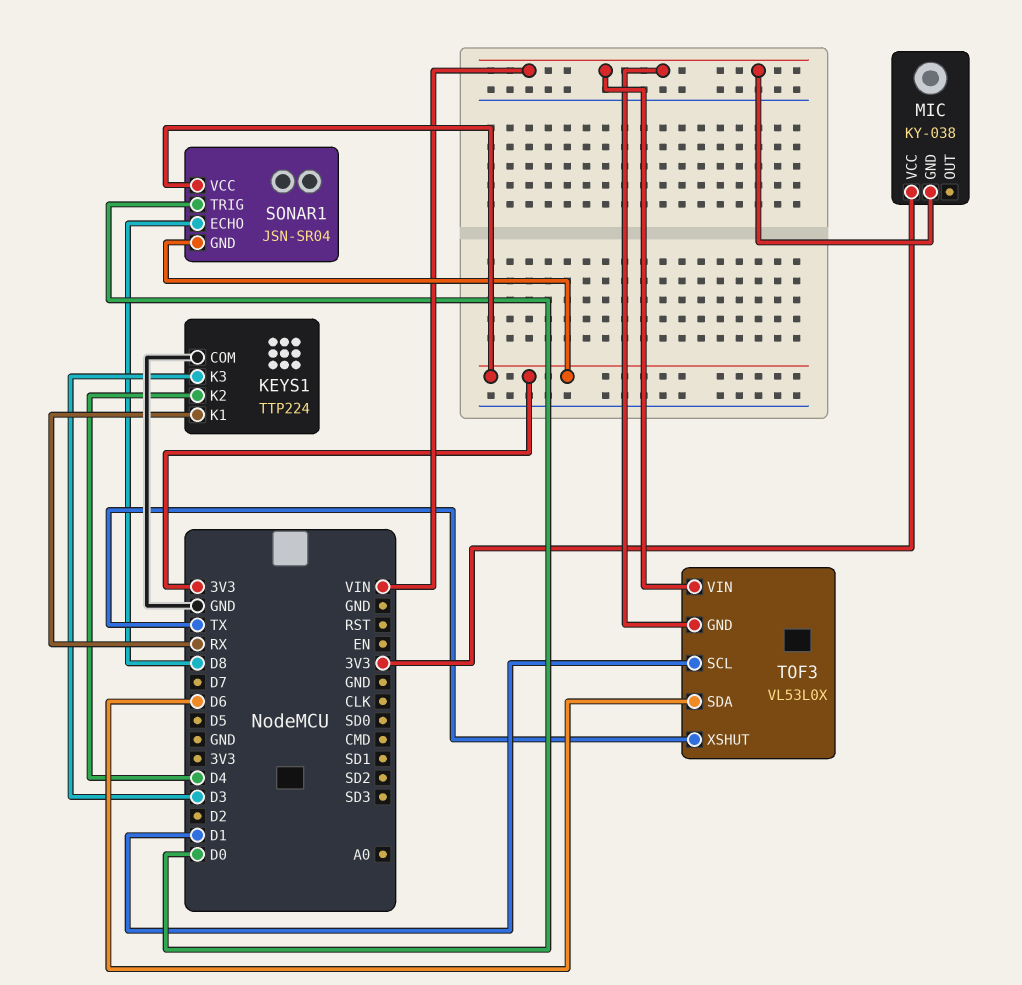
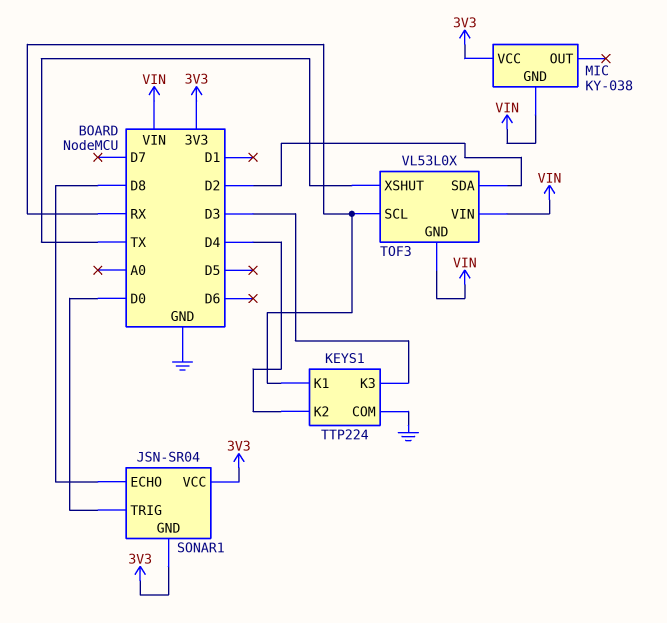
TOF3 pin SCL: D1 -> RX
TOF3 pin SDA: D6 -> D2

